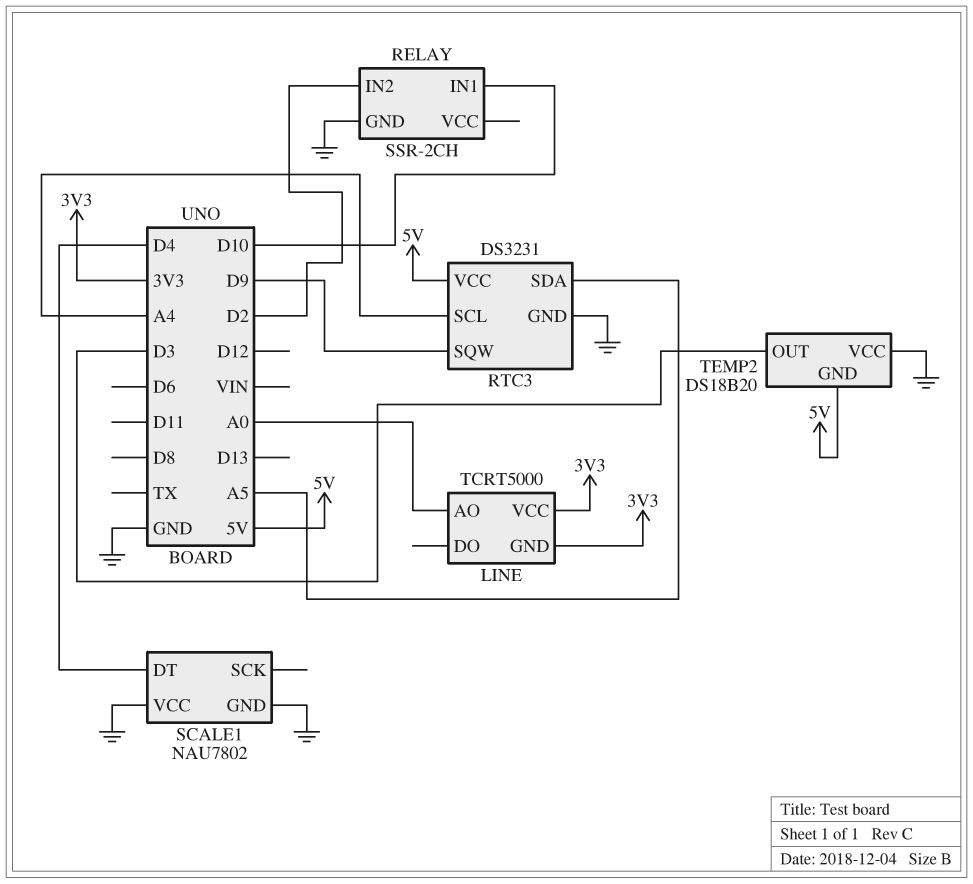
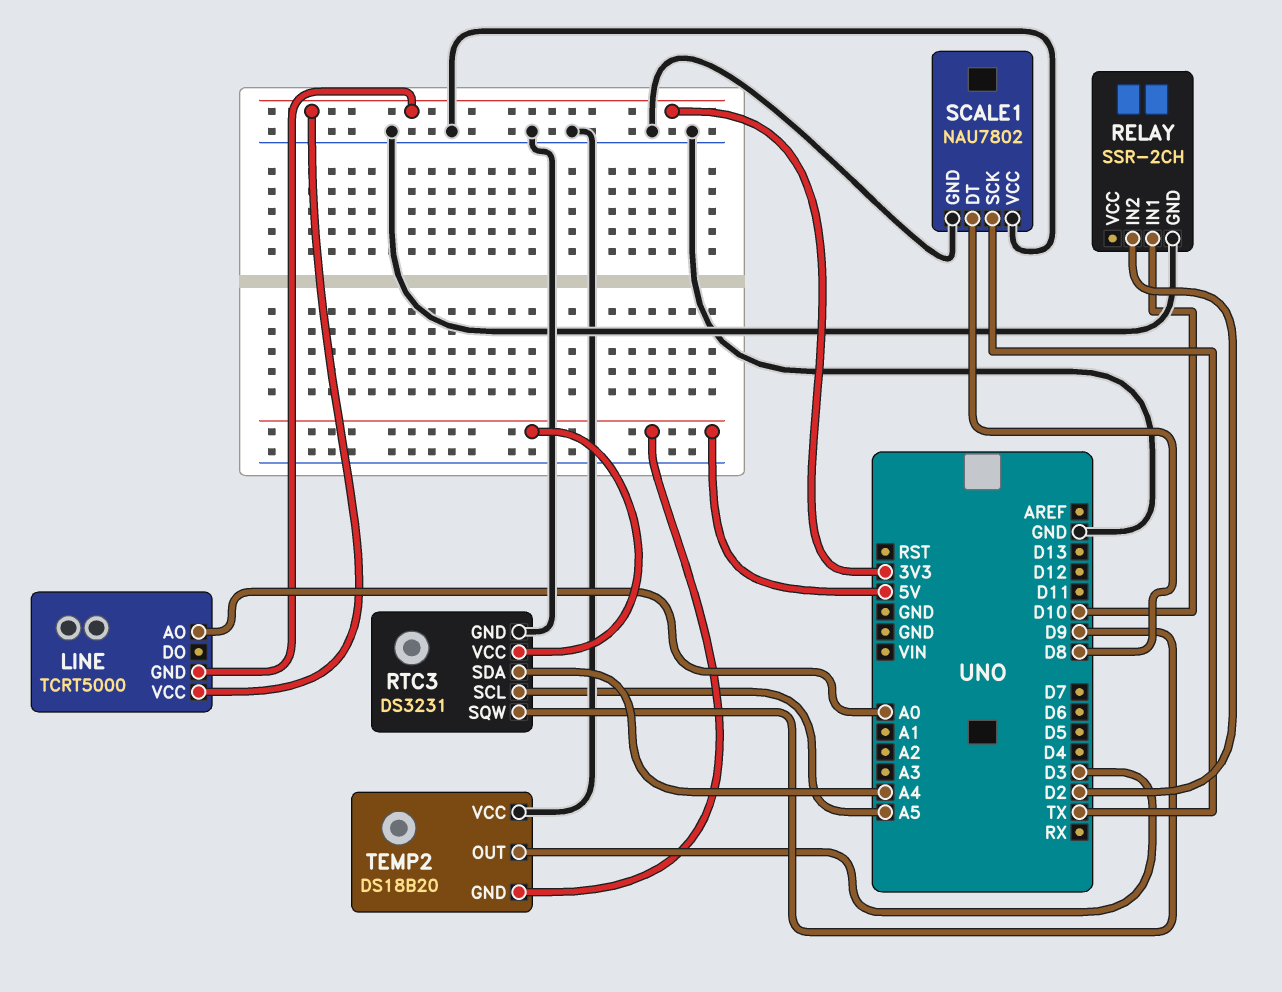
RTC3 pin SCL: A4 -> A5
RTC3 pin SDA: A5 -> A4
SCALE1 pin DT: D4 -> D8
SCALE1 pin SCK: none -> TX

